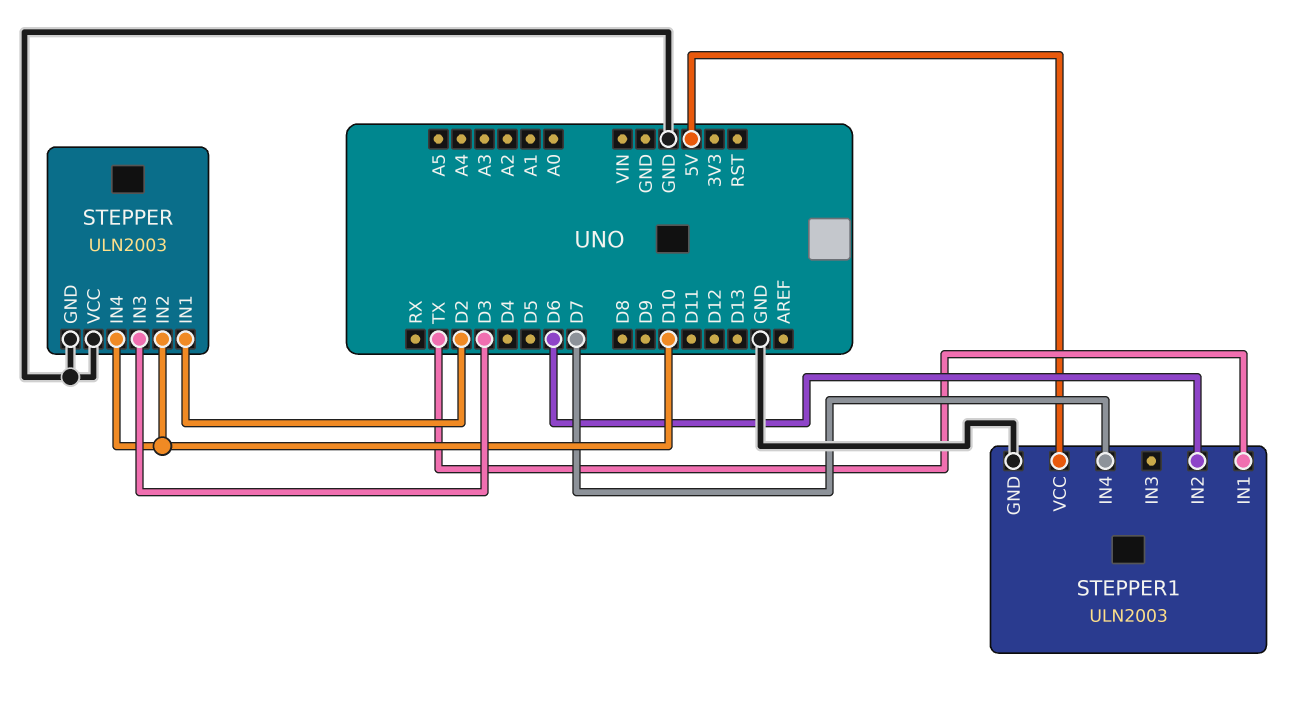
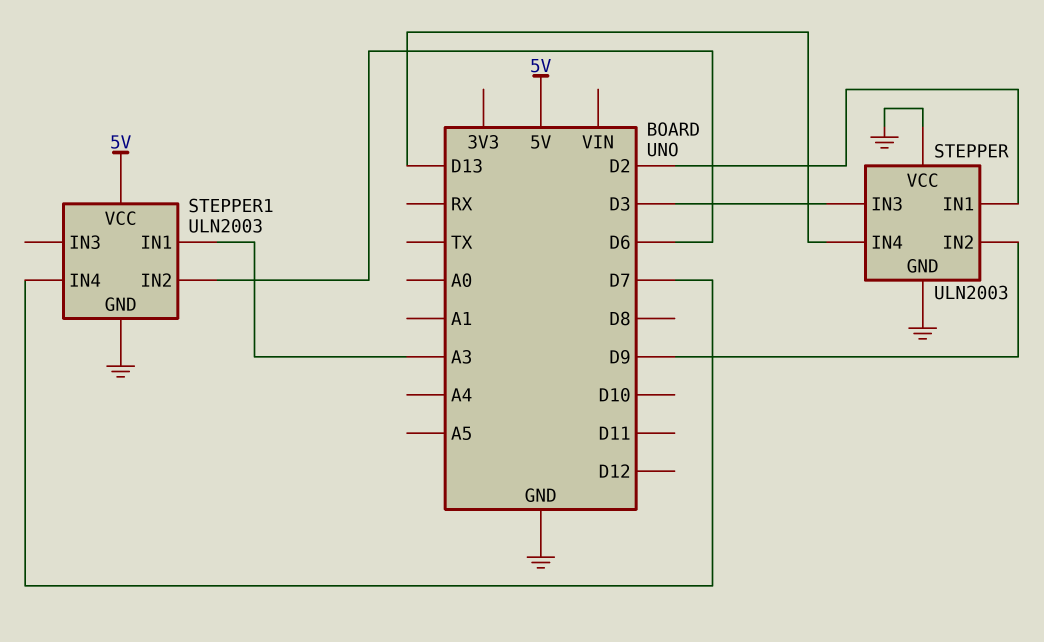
STEPPER pin IN2: D10 -> D9
STEPPER pin IN4: D10 -> D13
STEPPER1 pin IN1: TX -> A3

